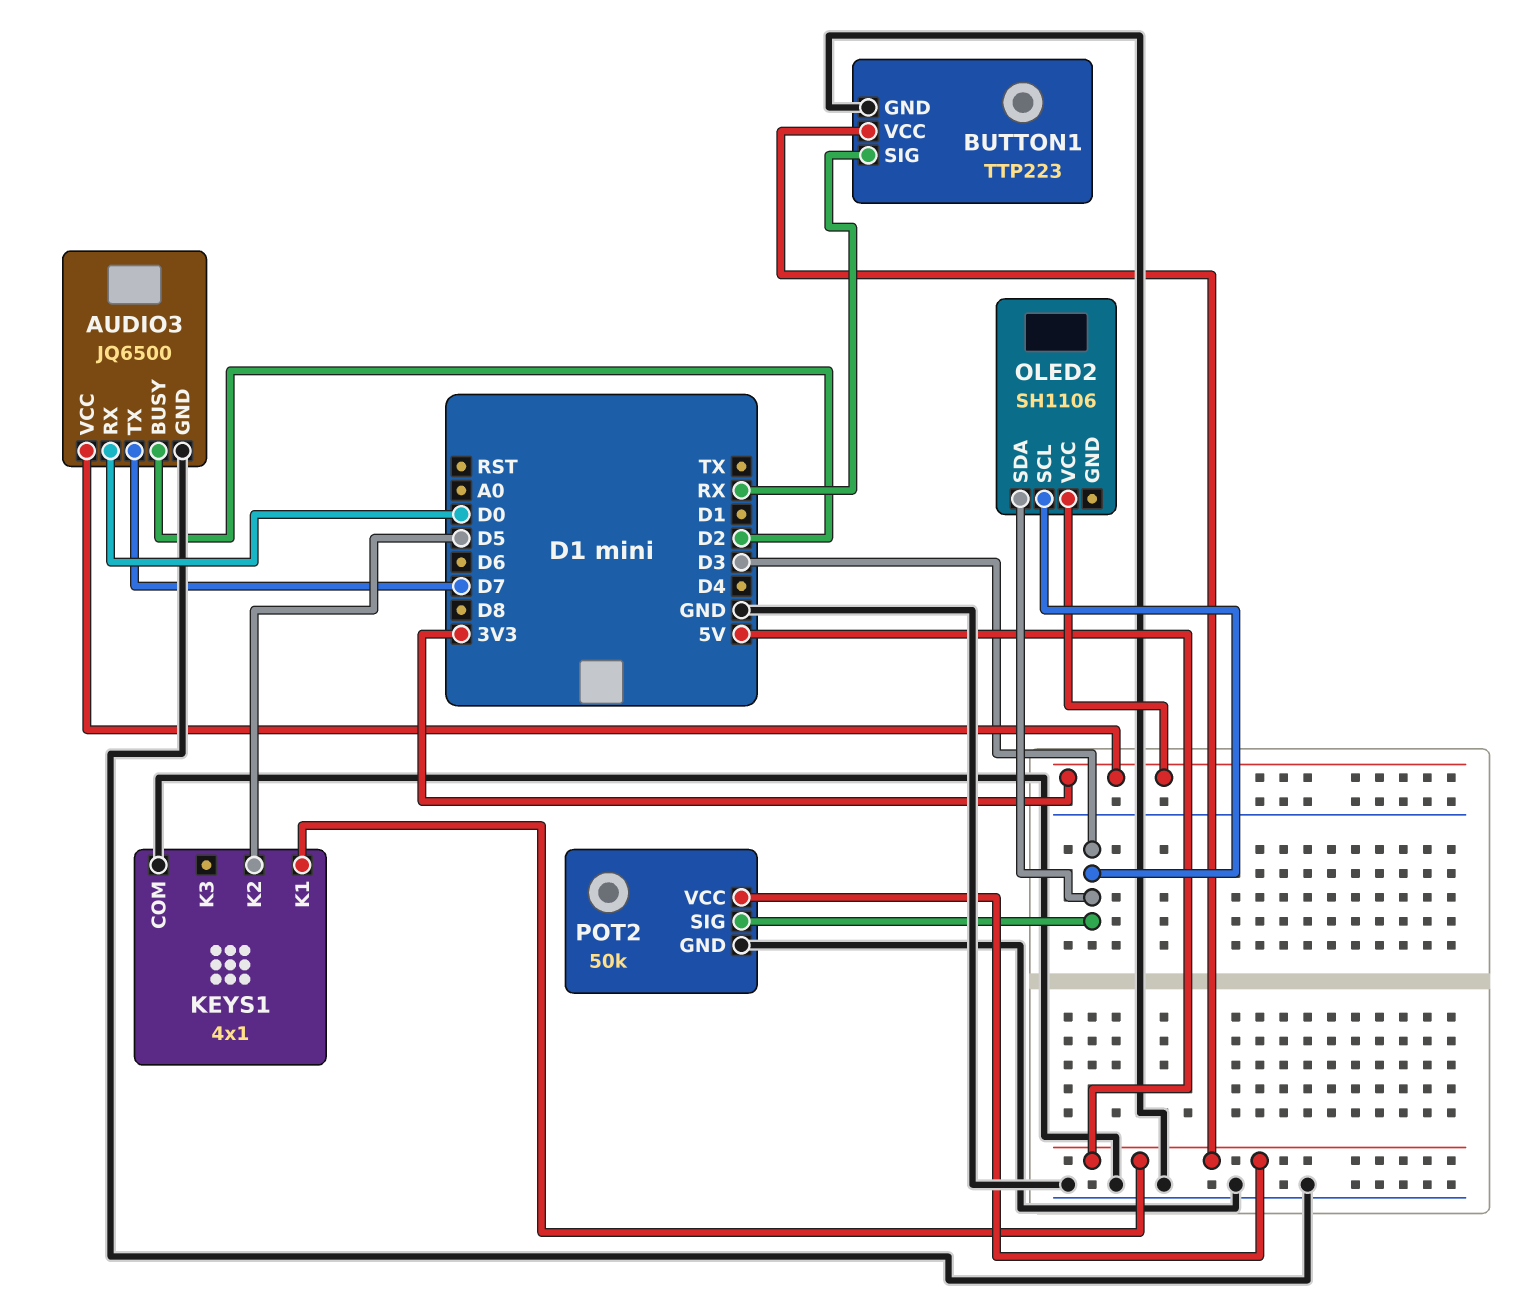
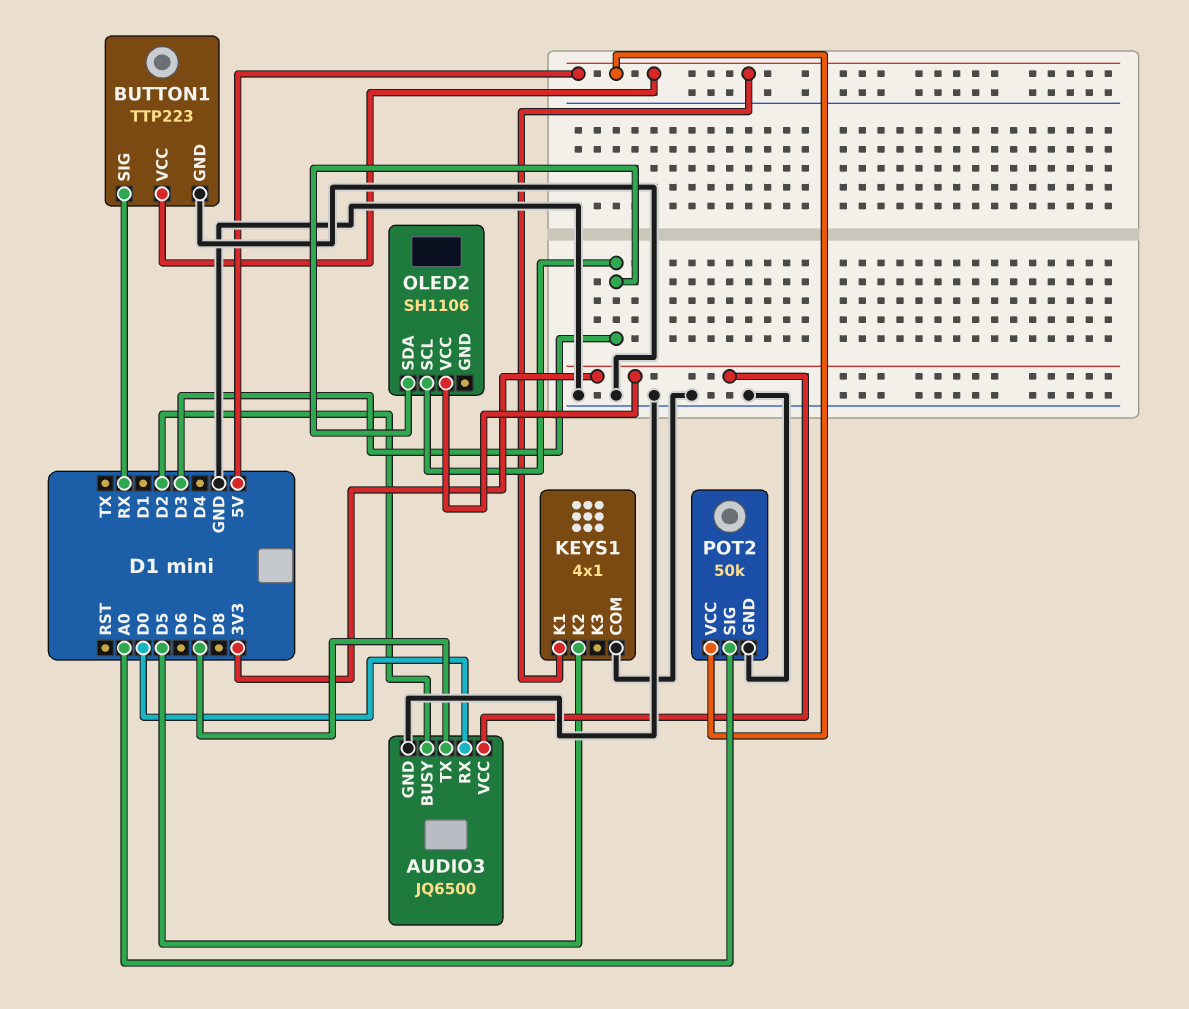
POT2 pin SIG: D3 -> A0

